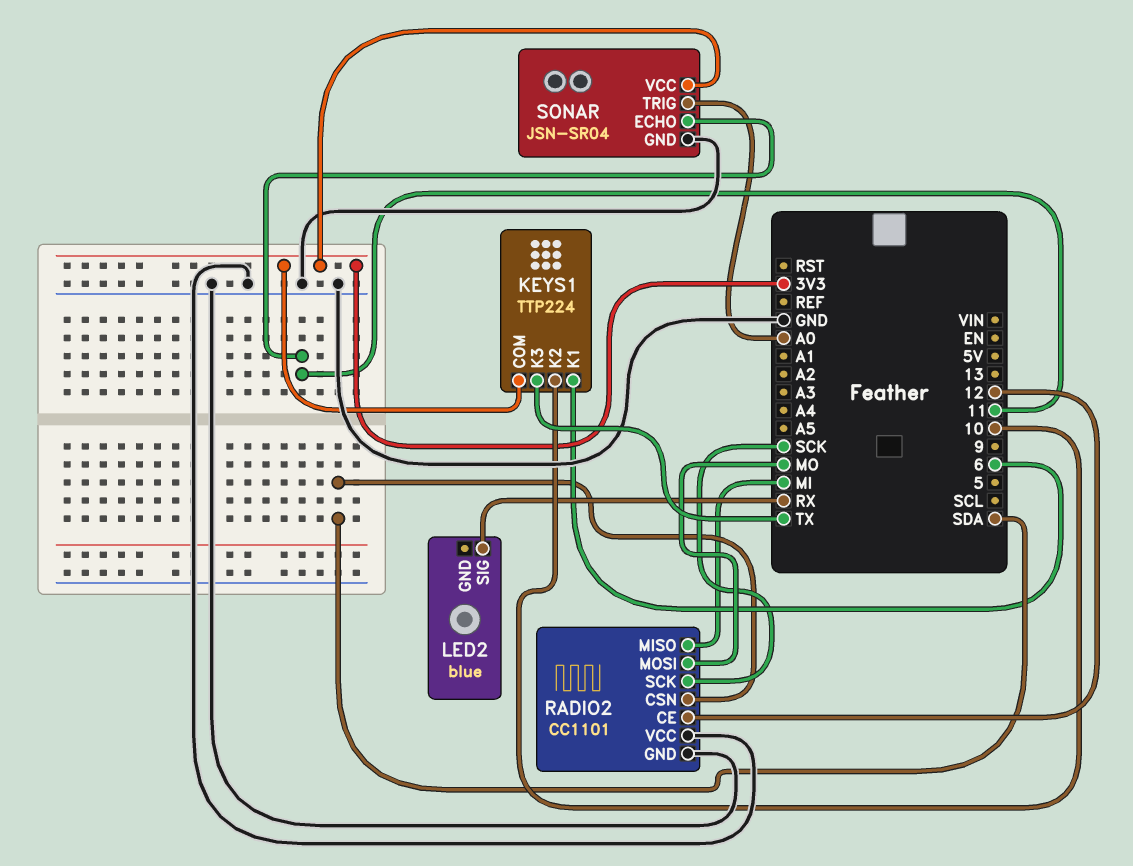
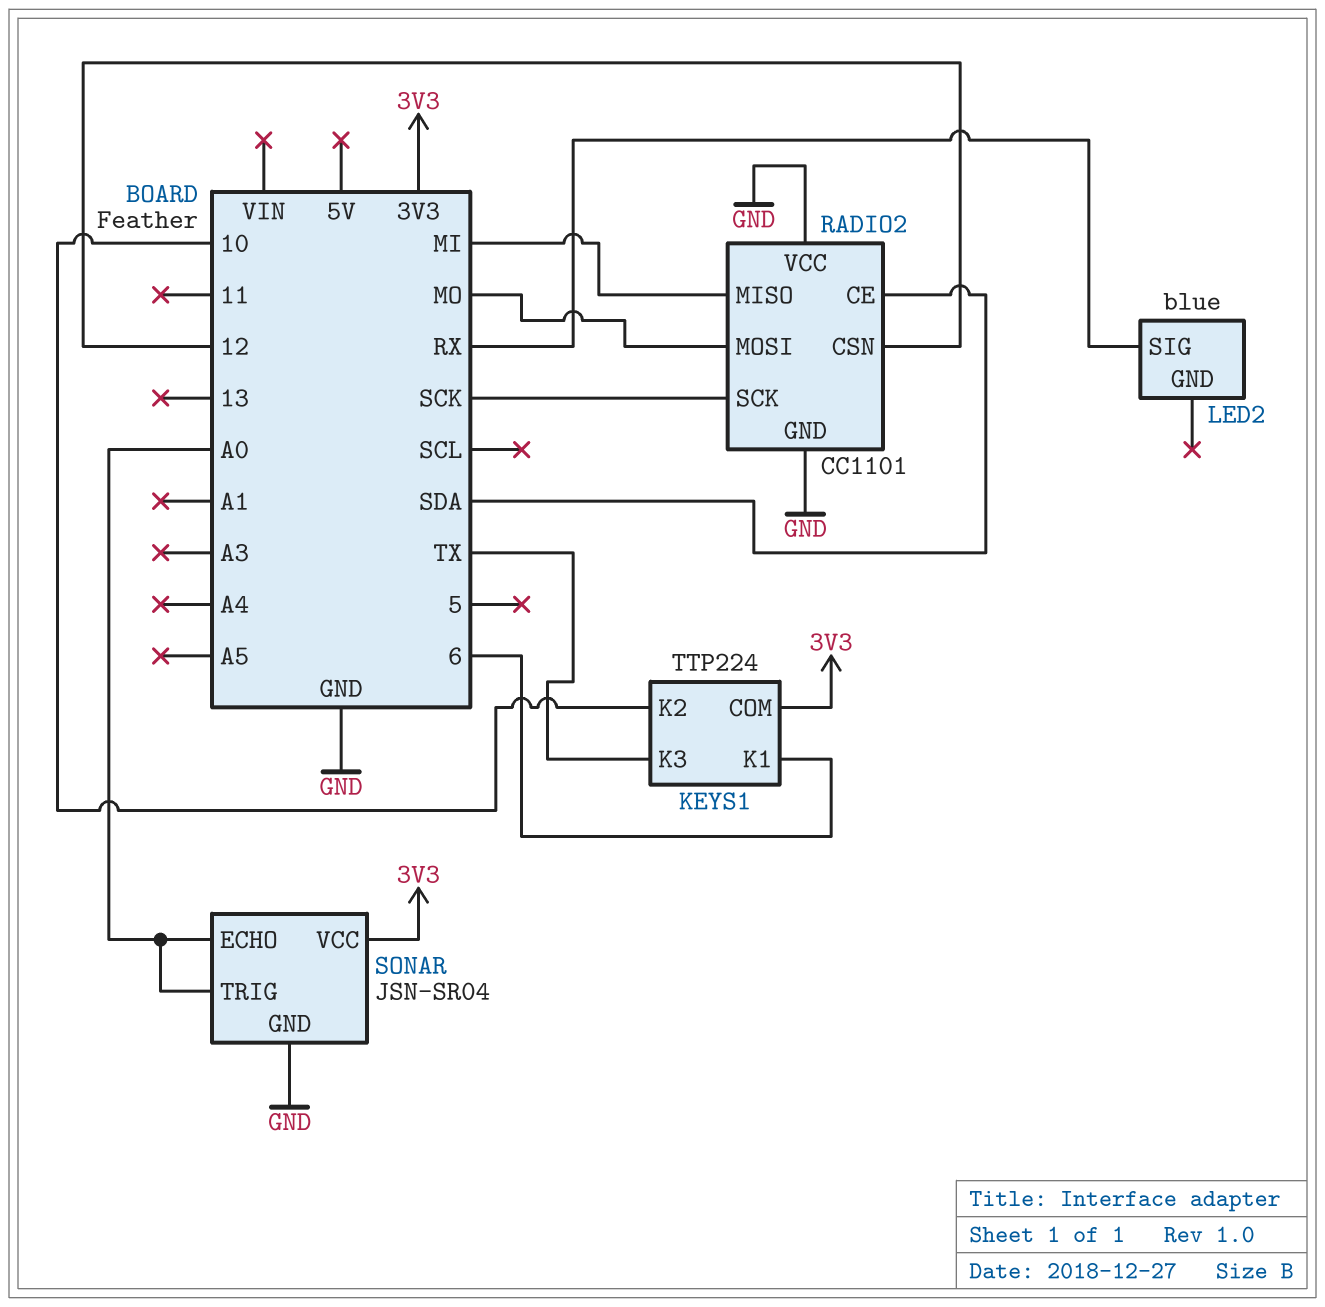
RADIO2 pin CE: 12 -> SDA
RADIO2 pin CSN: SDA -> 12
SONAR pin ECHO: 11 -> A0

